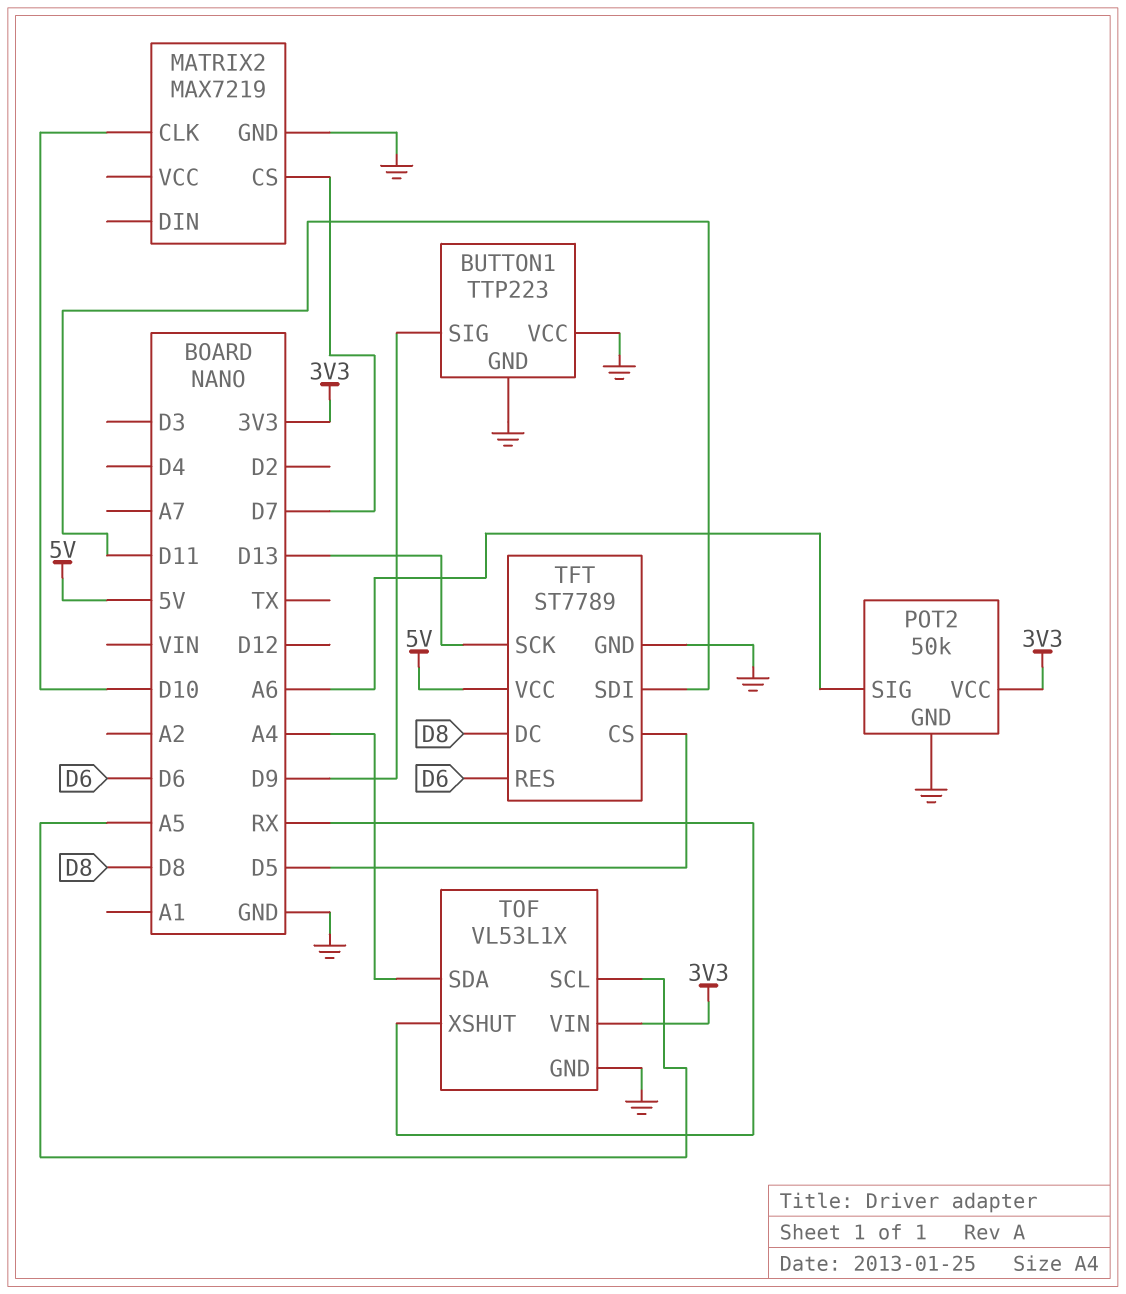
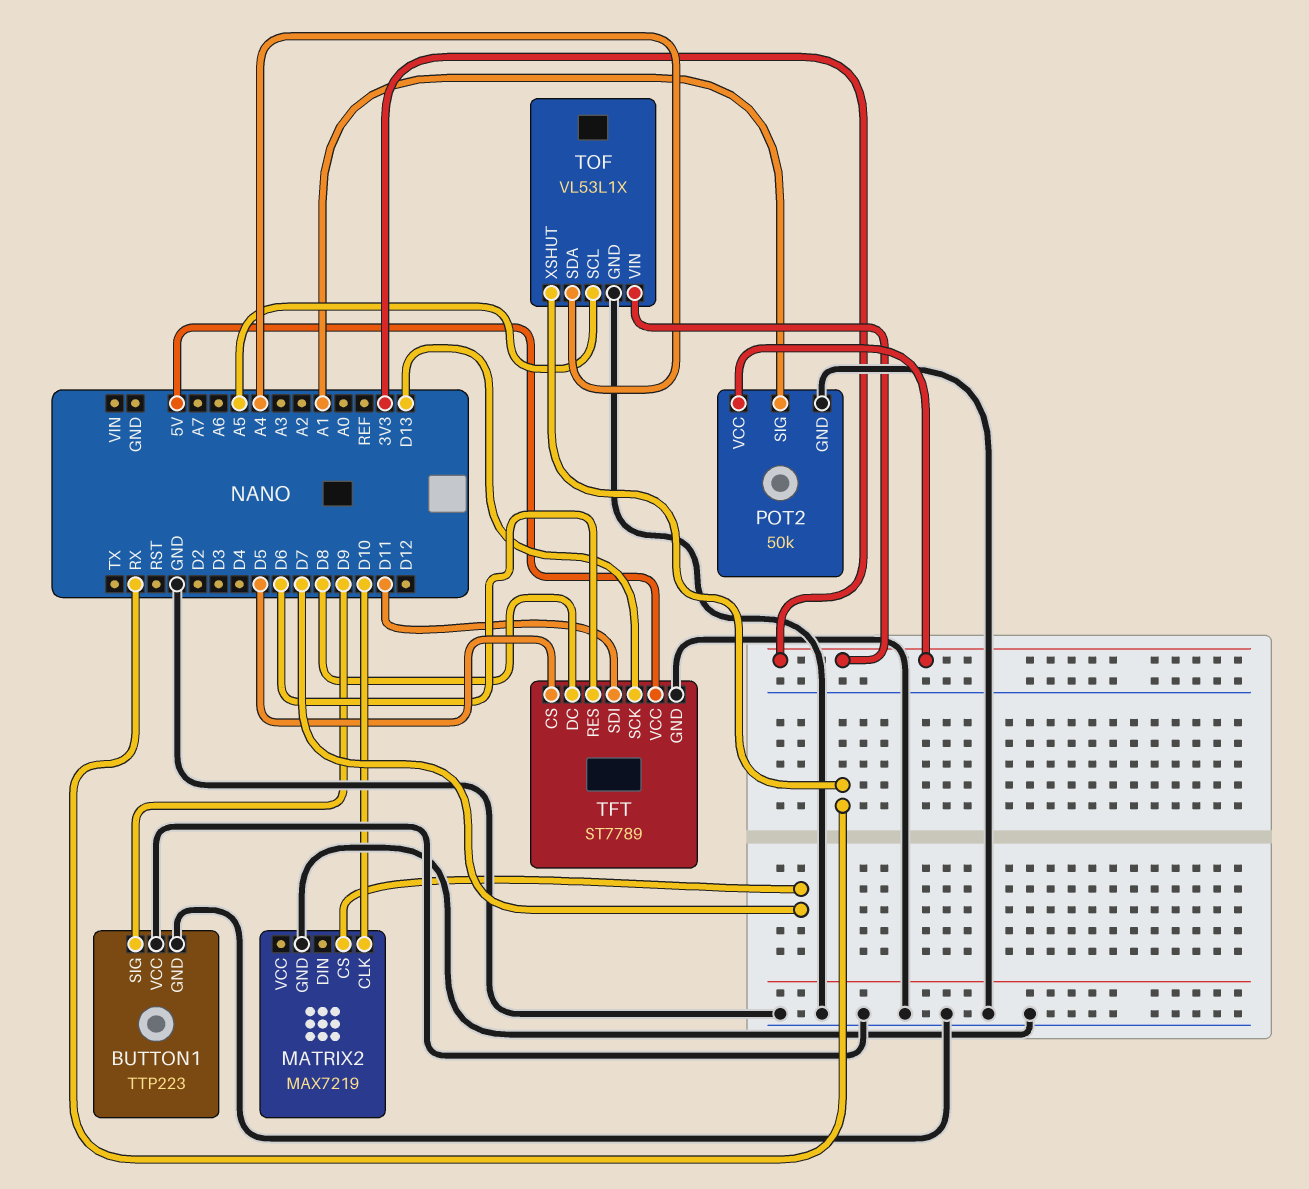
POT2 pin SIG: A6 -> A1

